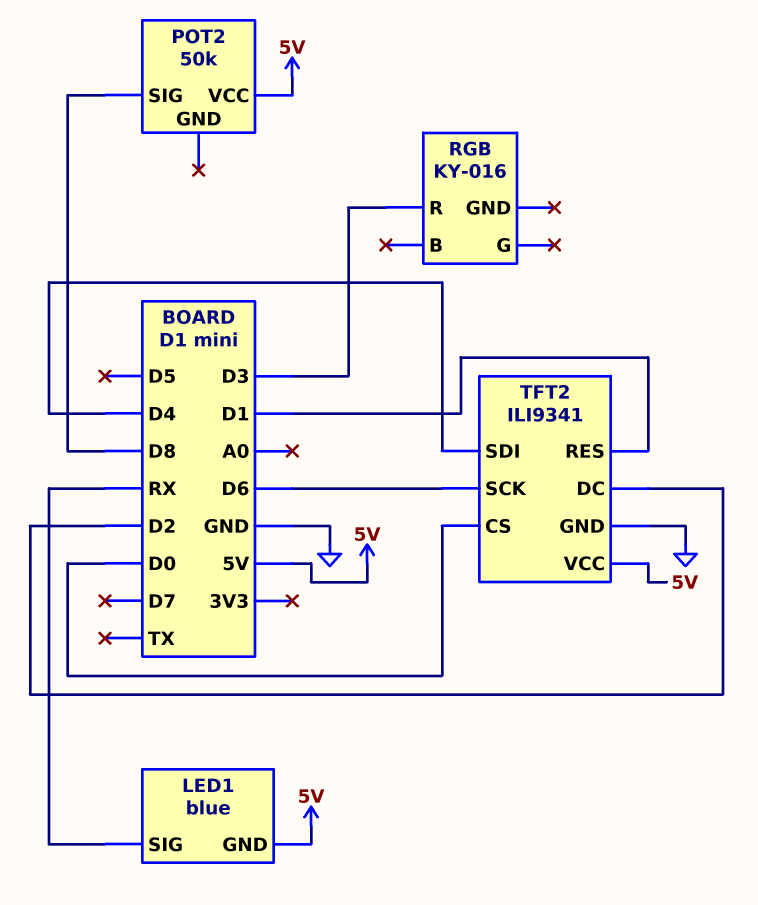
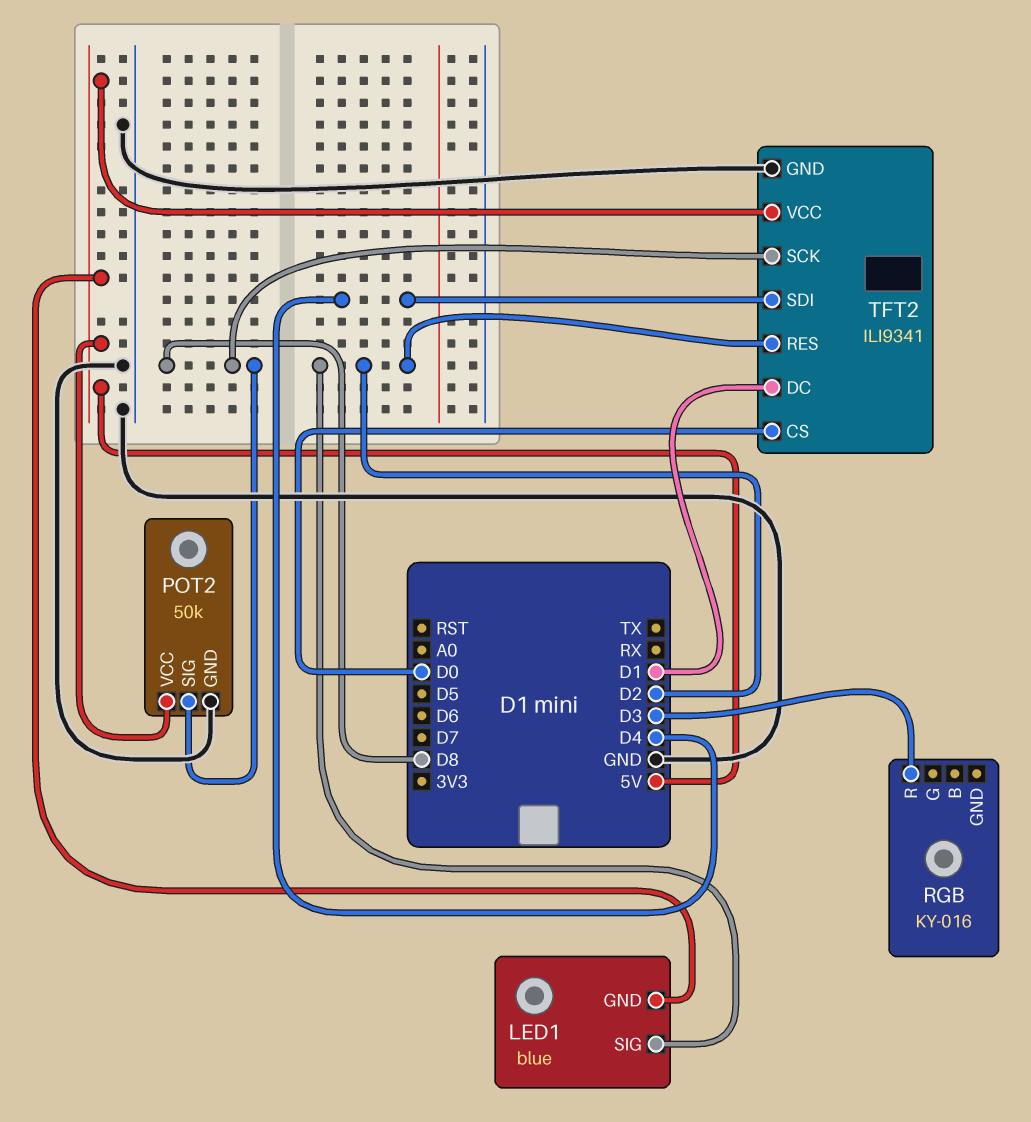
LED1 pin SIG: RX -> D2
POT2 pin GND: none -> GND
TFT2 pin DC: D2 -> D1
TFT2 pin RES: D1 -> D2
TFT2 pin SCK: D6 -> D8

